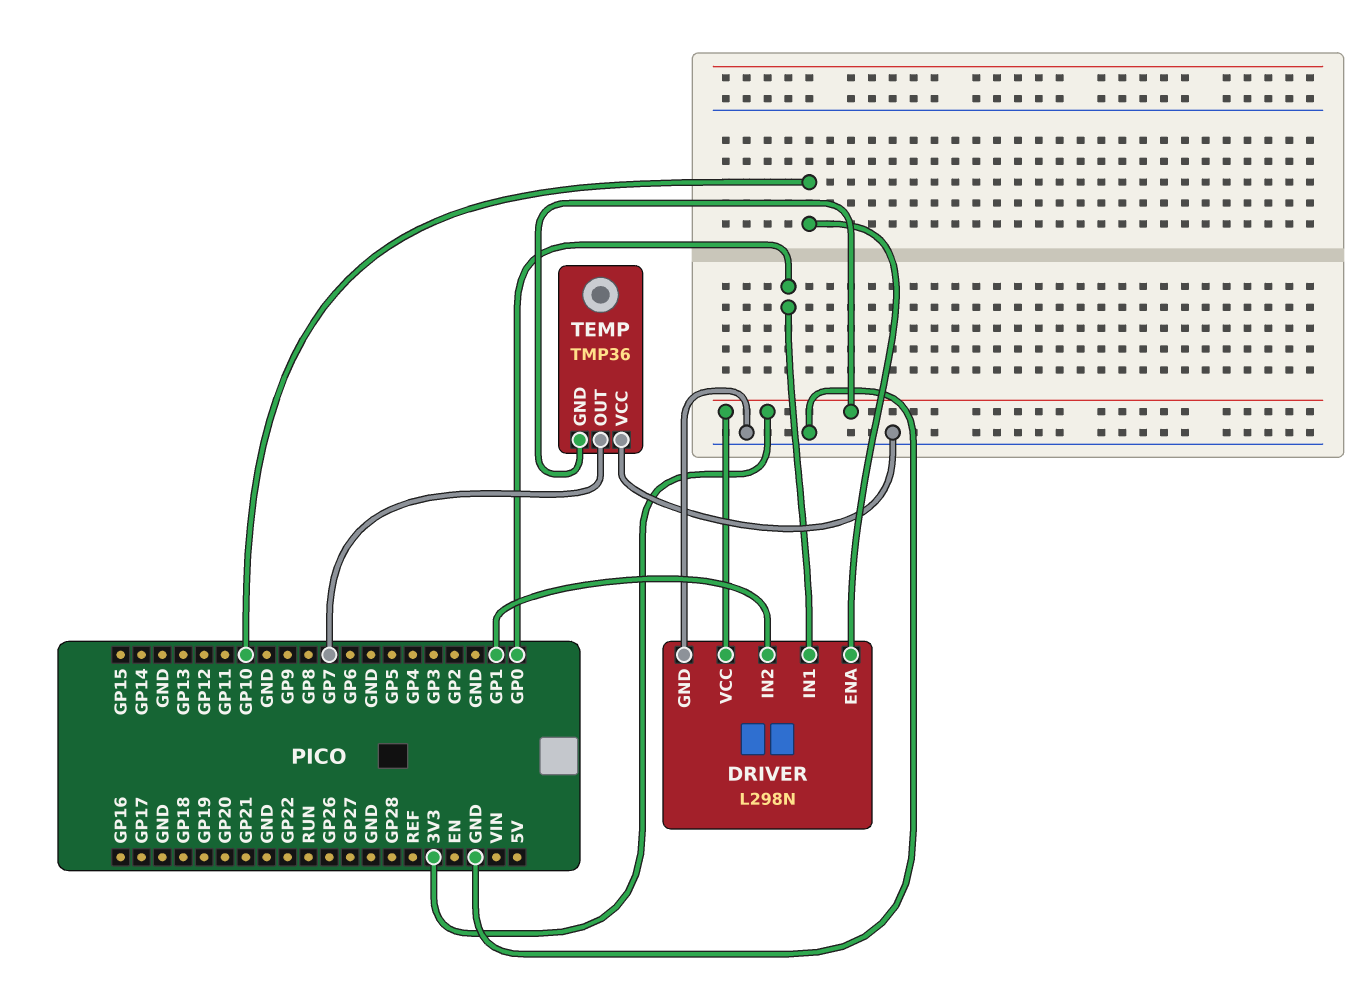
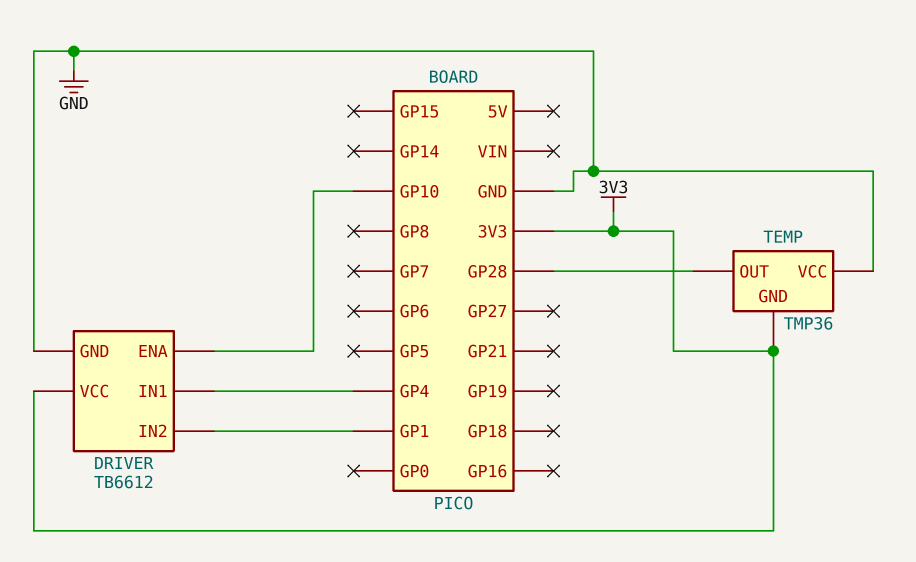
DRIVER: L298N -> TB6612
DRIVER pin IN1: GP0 -> GP4
TEMP pin OUT: GP7 -> GP28

